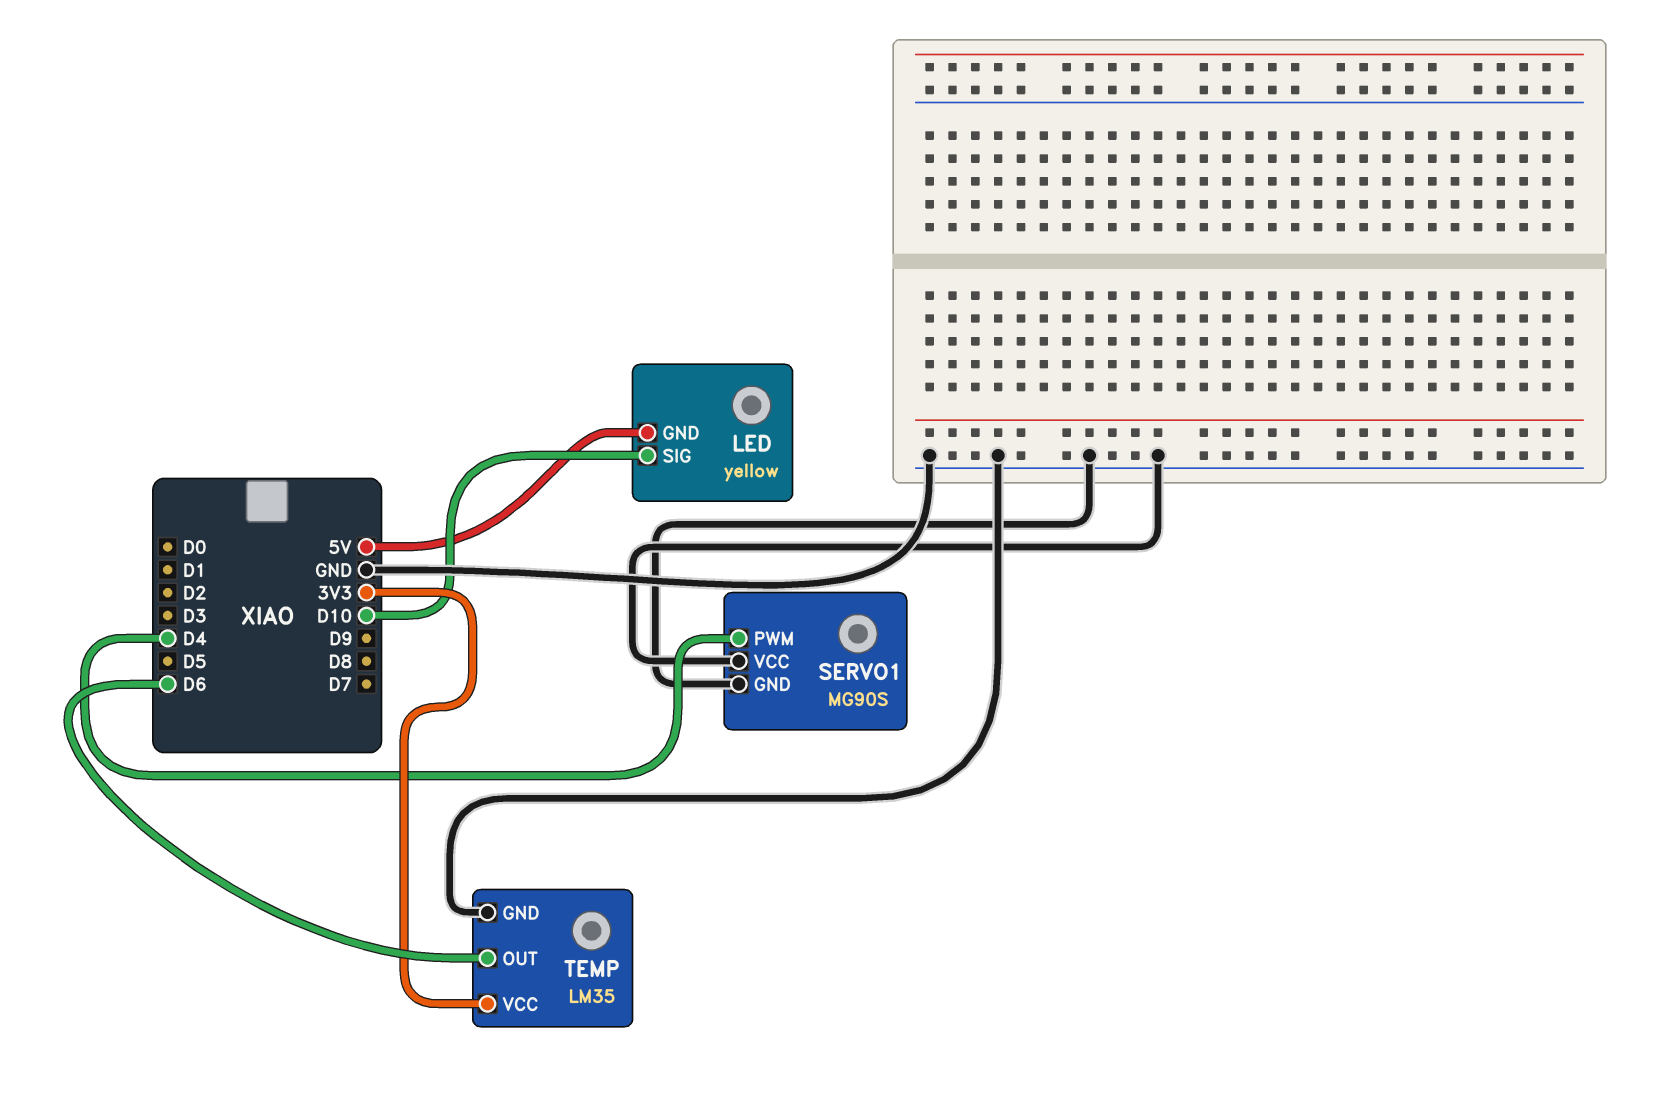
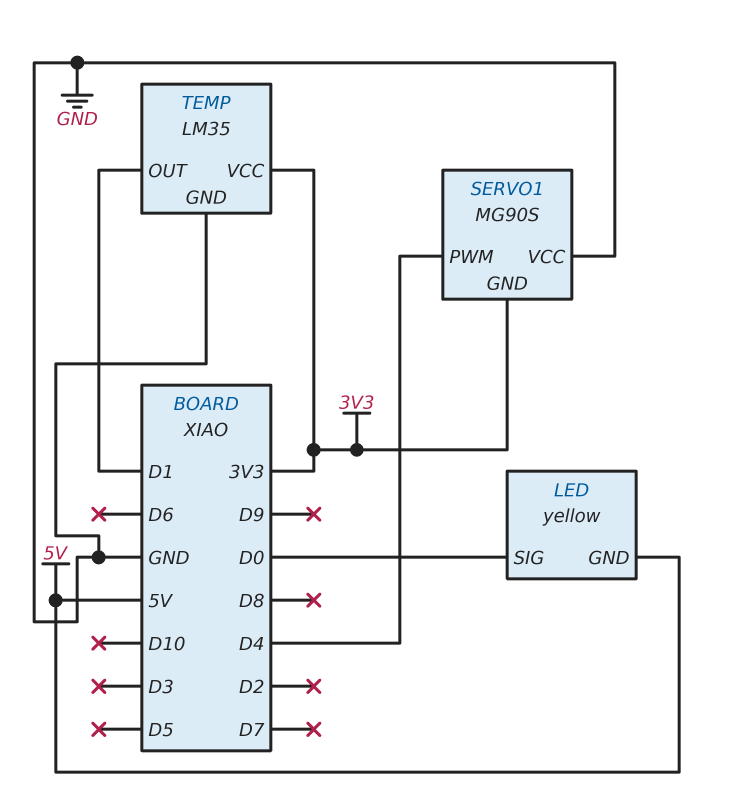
LED pin SIG: D10 -> D0
SERVO1 pin GND: GND -> 3V3
TEMP pin OUT: D6 -> D1

